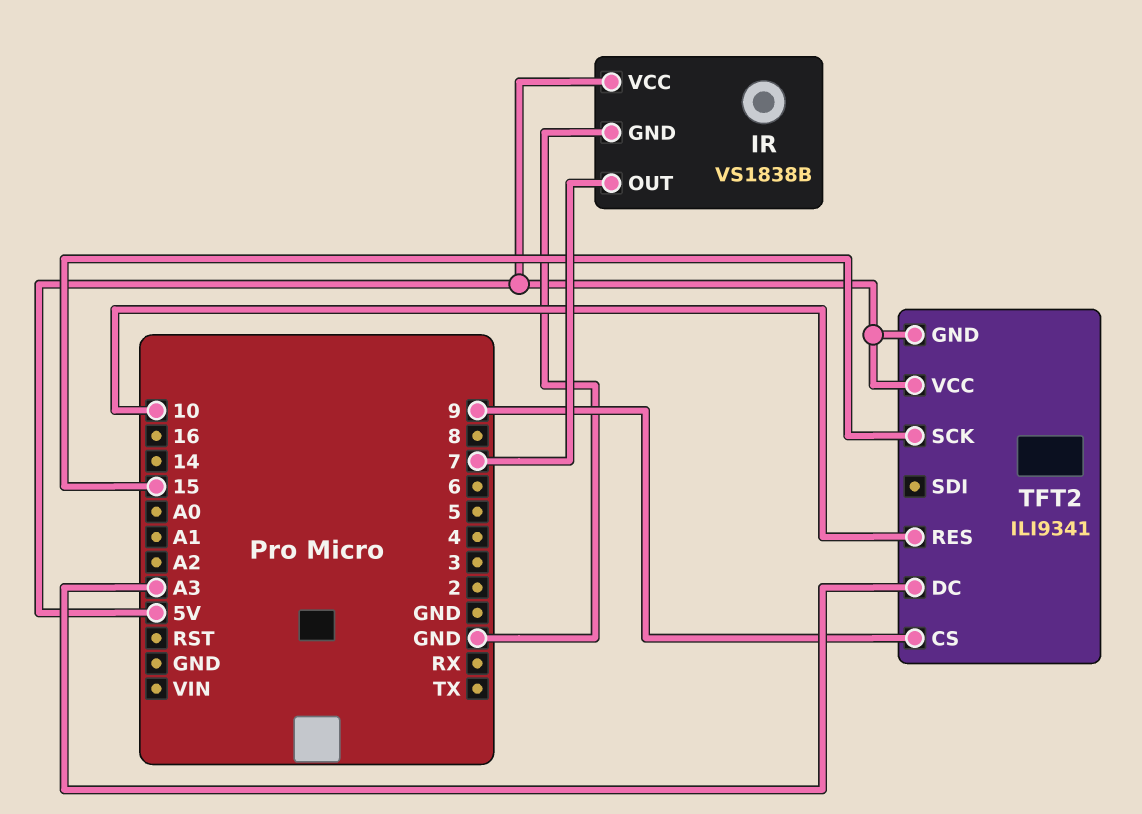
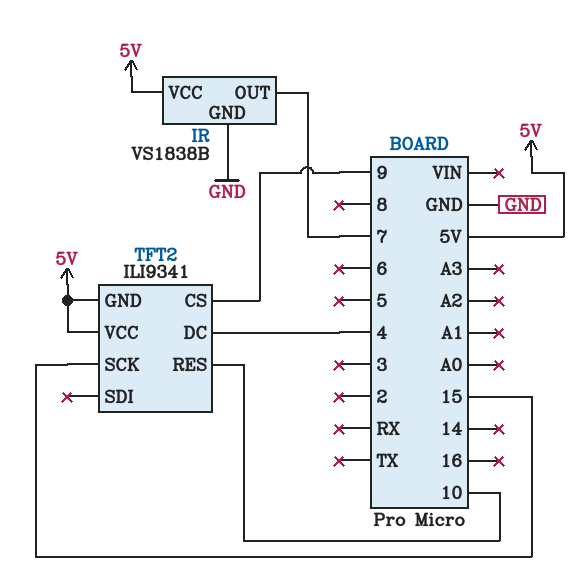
TFT2 pin DC: A3 -> 4

